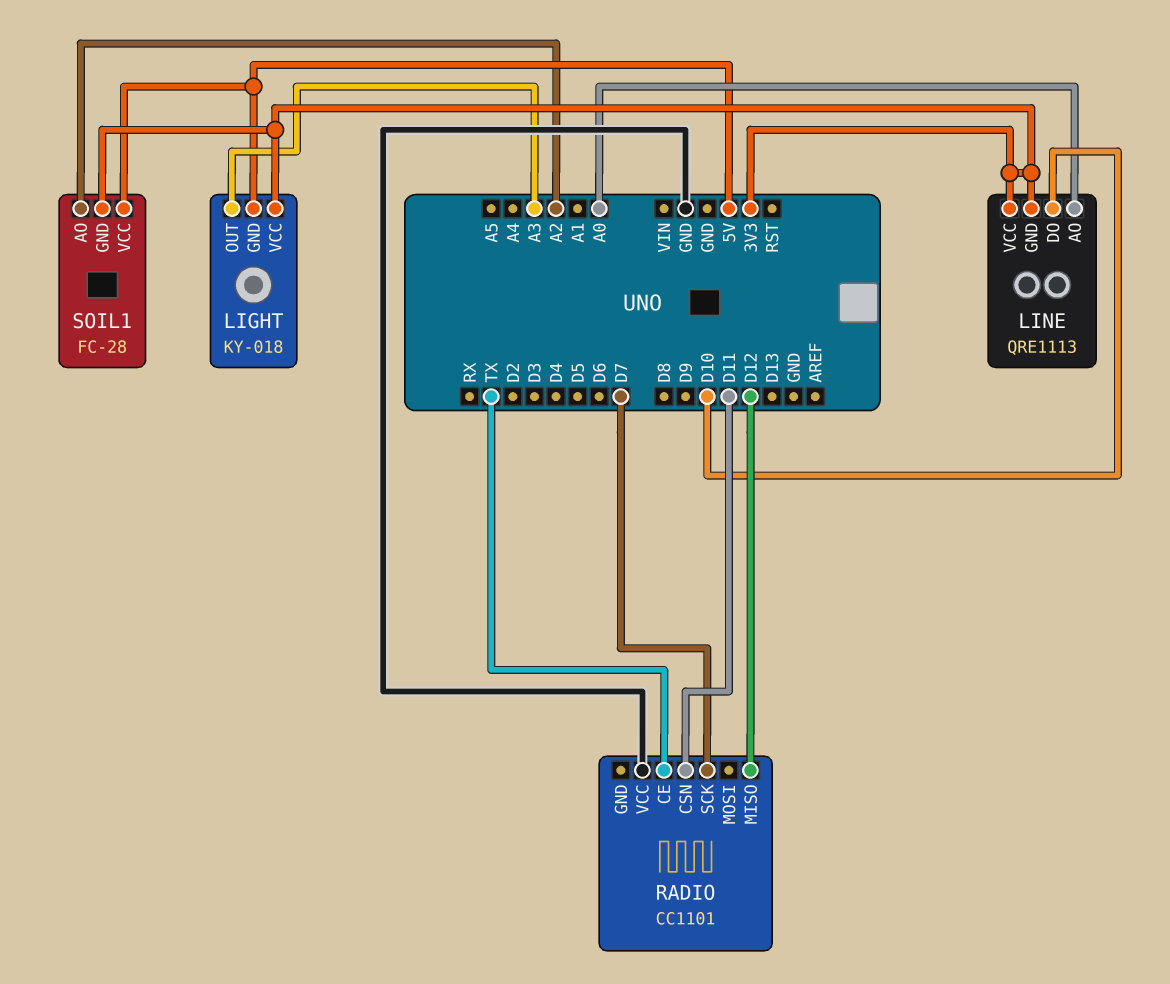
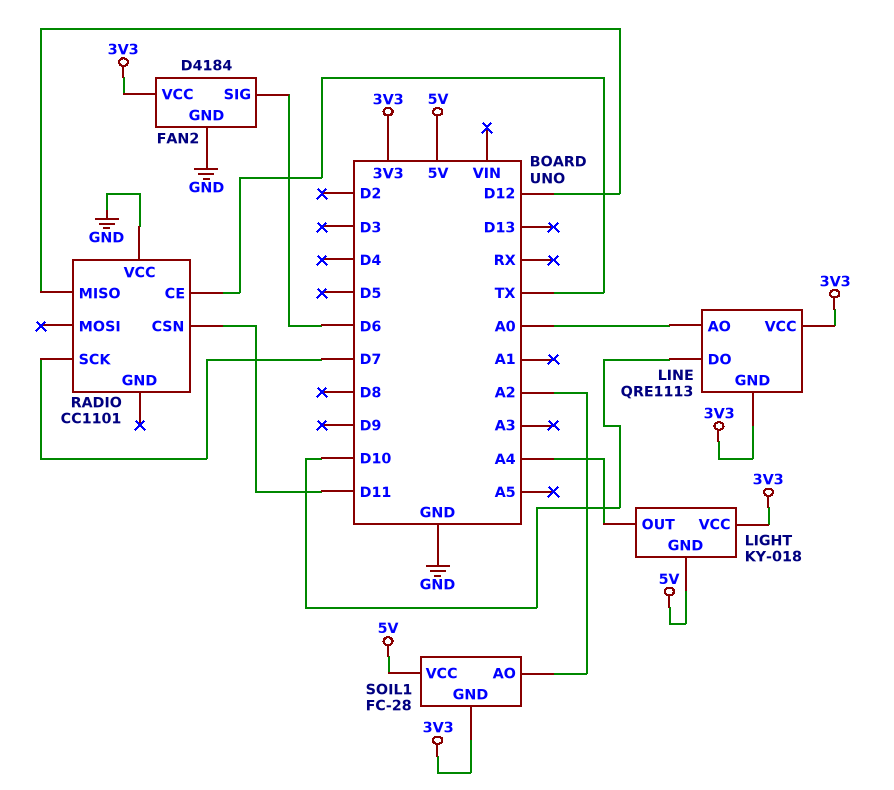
FAN2: none -> D4184
FAN2 pin GND: none -> GND
FAN2 pin SIG: none -> D6
FAN2 pin VCC: none -> 3V3
LIGHT pin OUT: A3 -> A4

